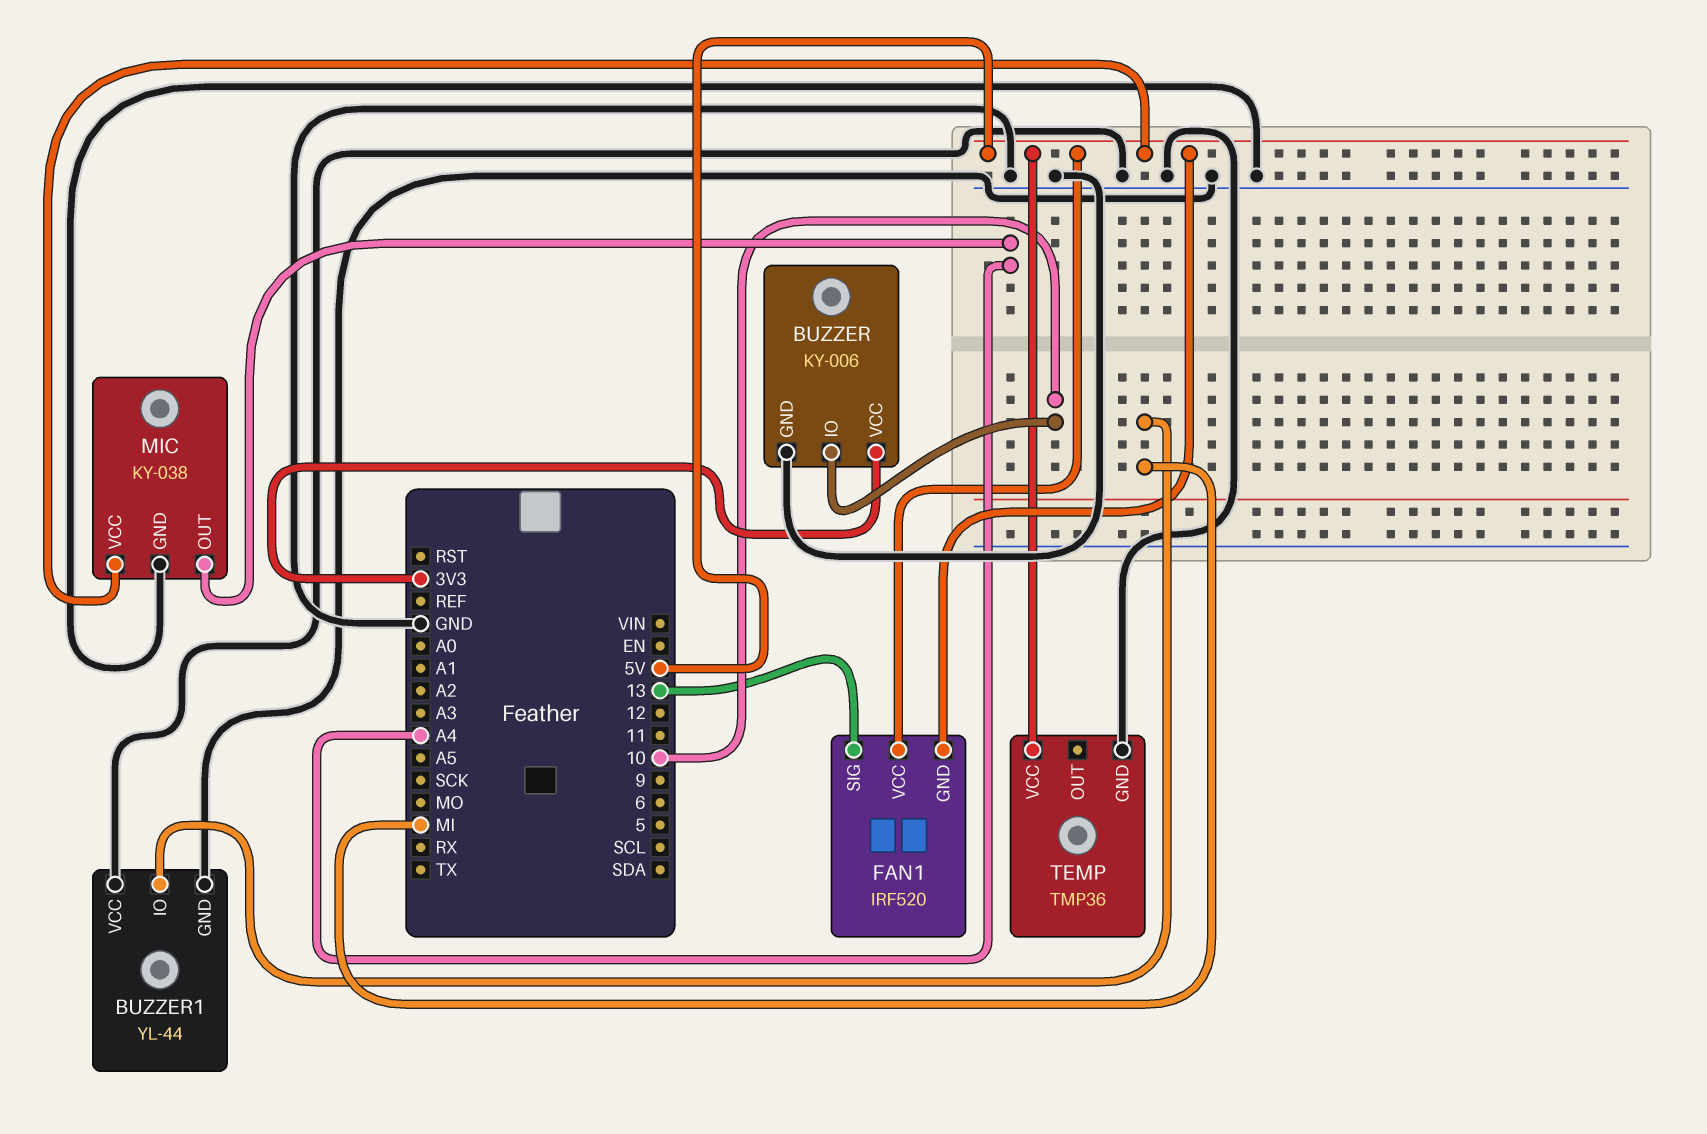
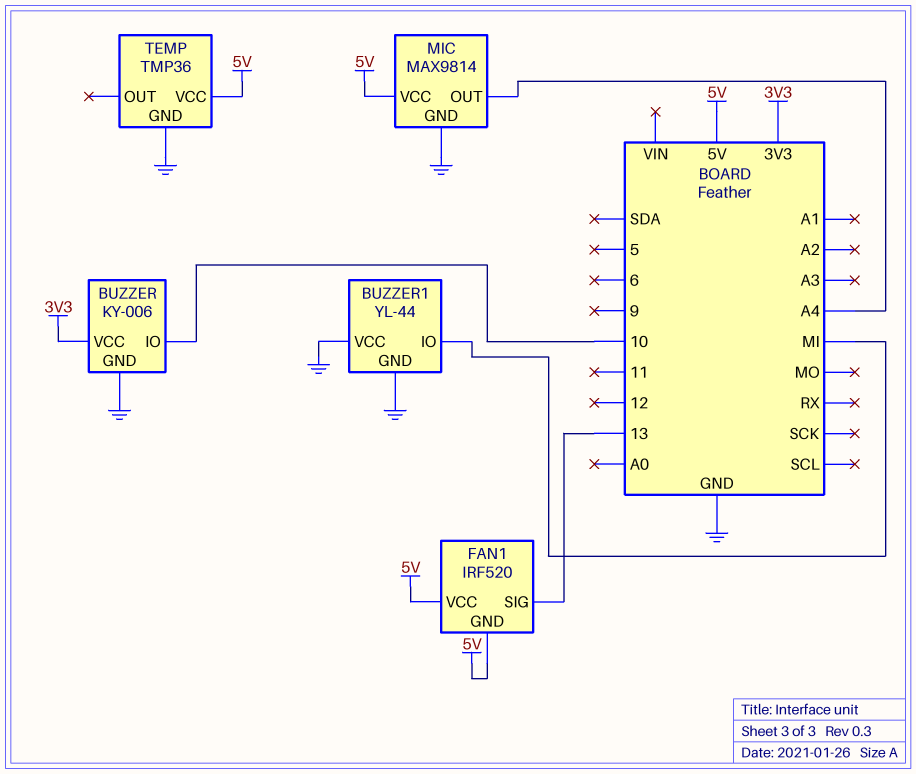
MIC: KY-038 -> MAX9814

